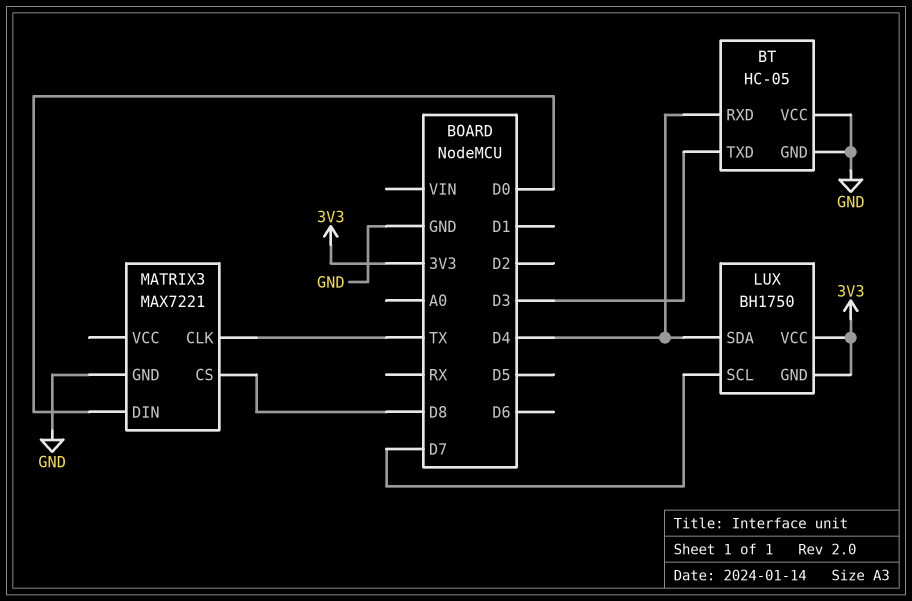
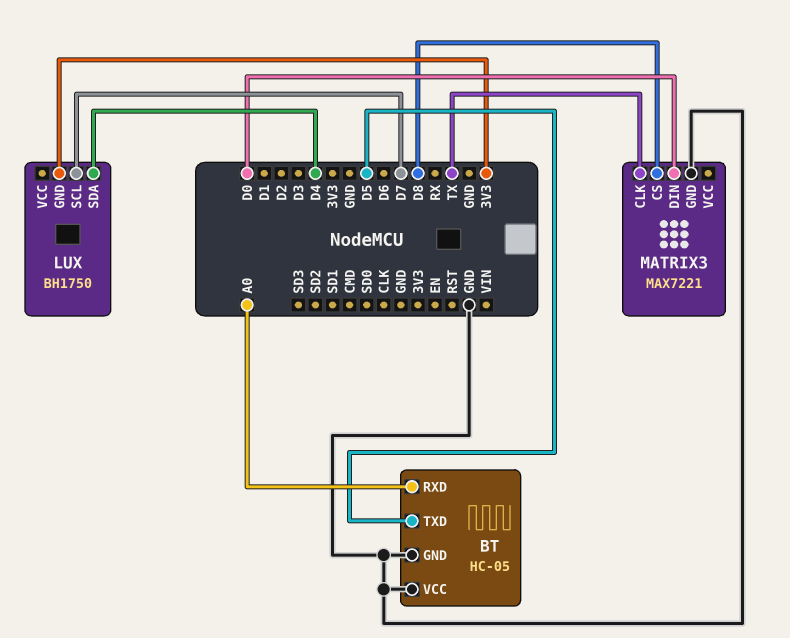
BT pin RXD: D4 -> A0
BT pin TXD: D3 -> D5
LUX pin VCC: 3V3 -> none

